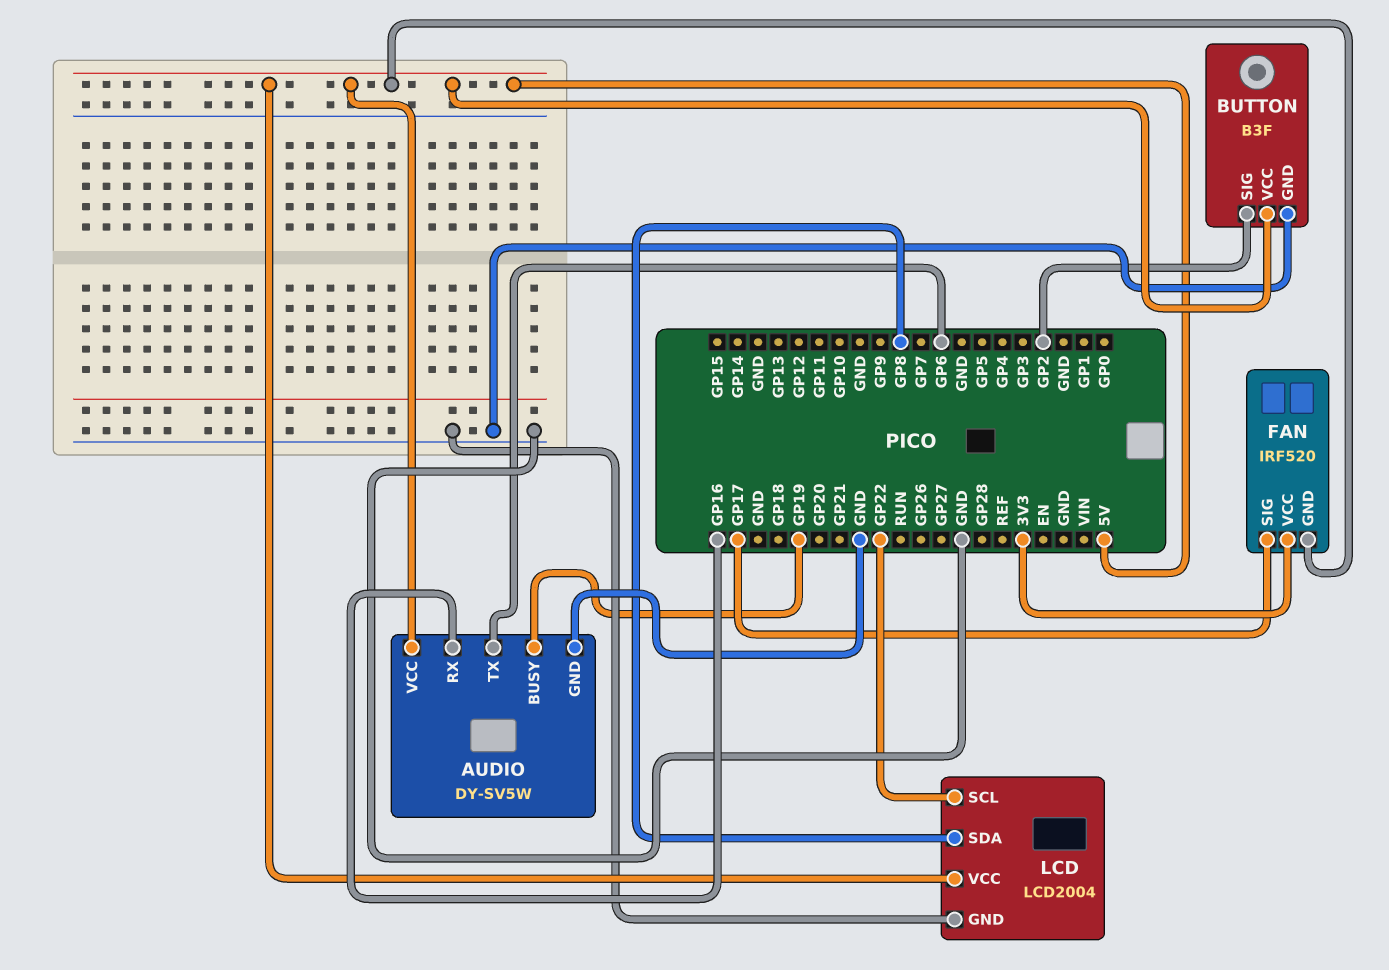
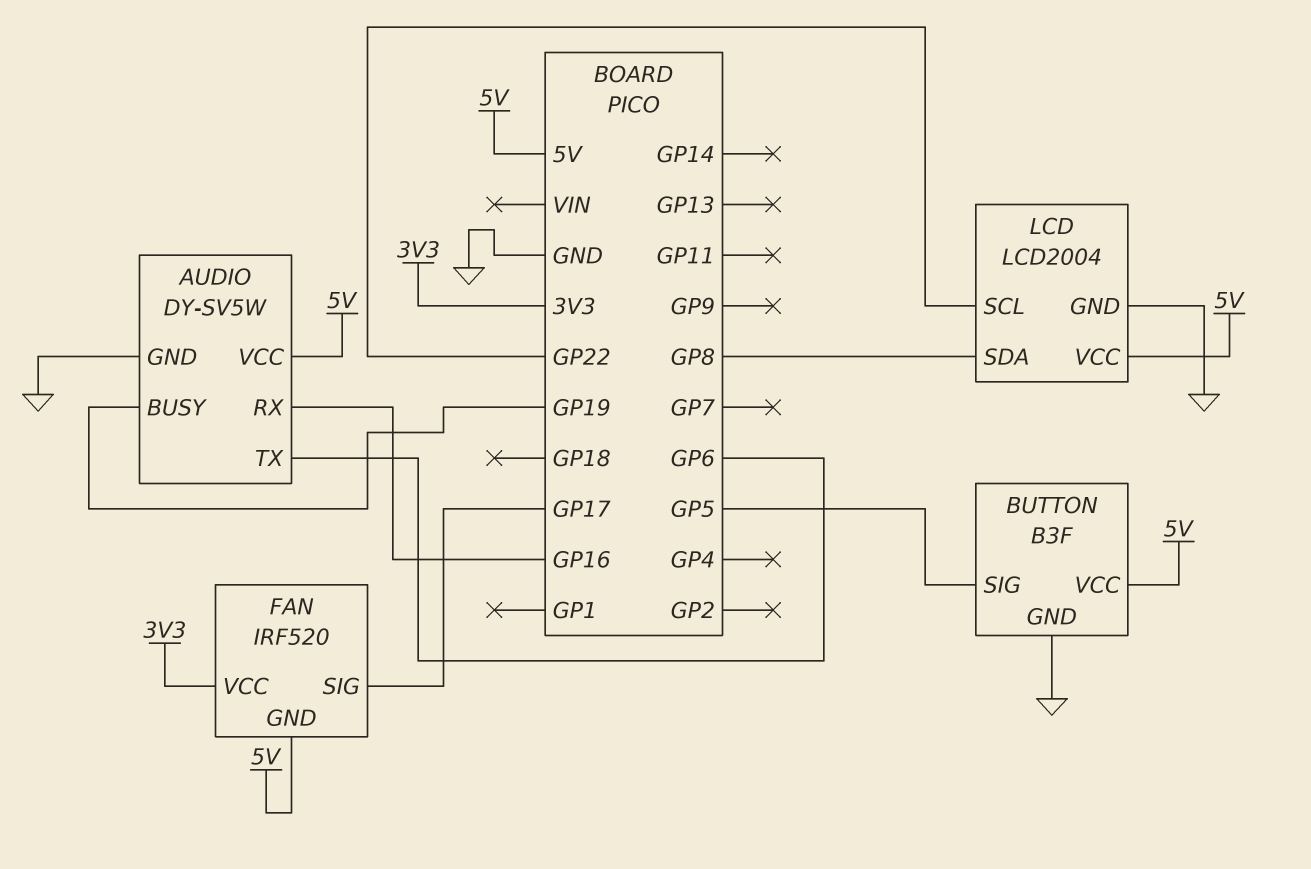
BUTTON pin SIG: GP2 -> GP5

